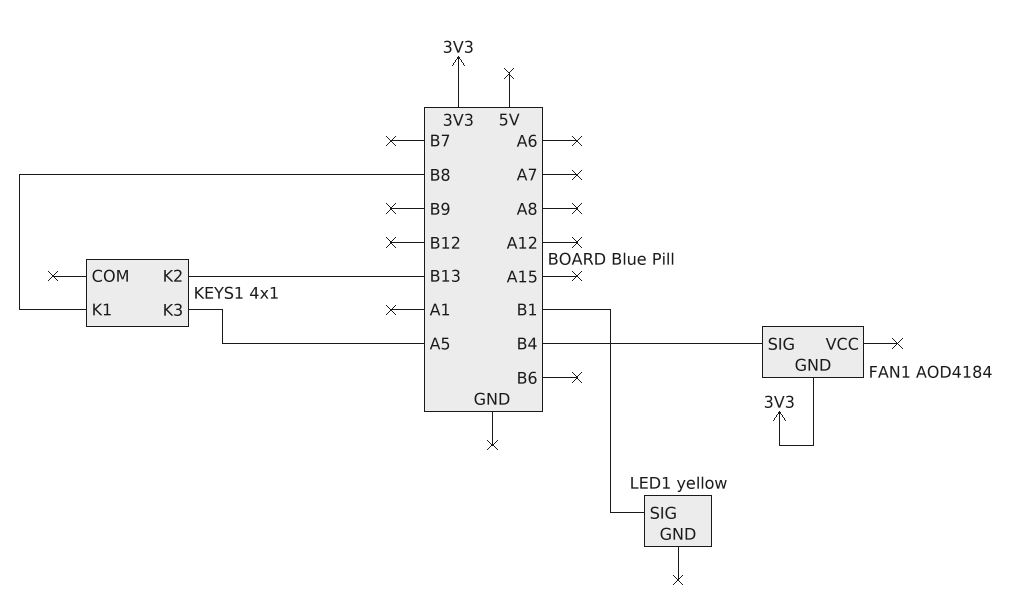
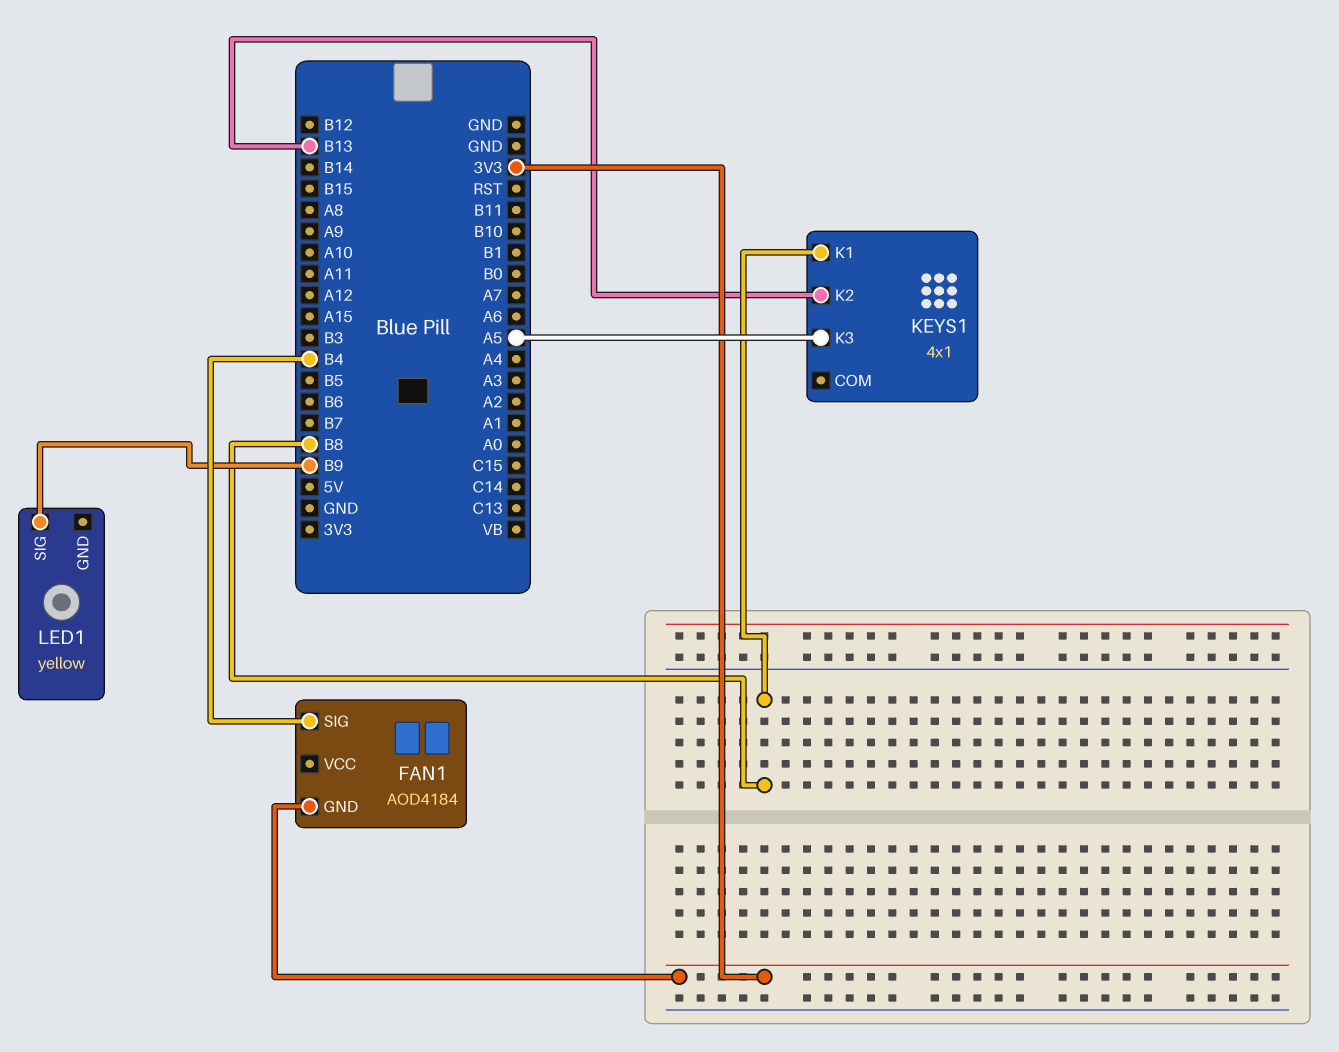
LED1 pin SIG: B1 -> B9

